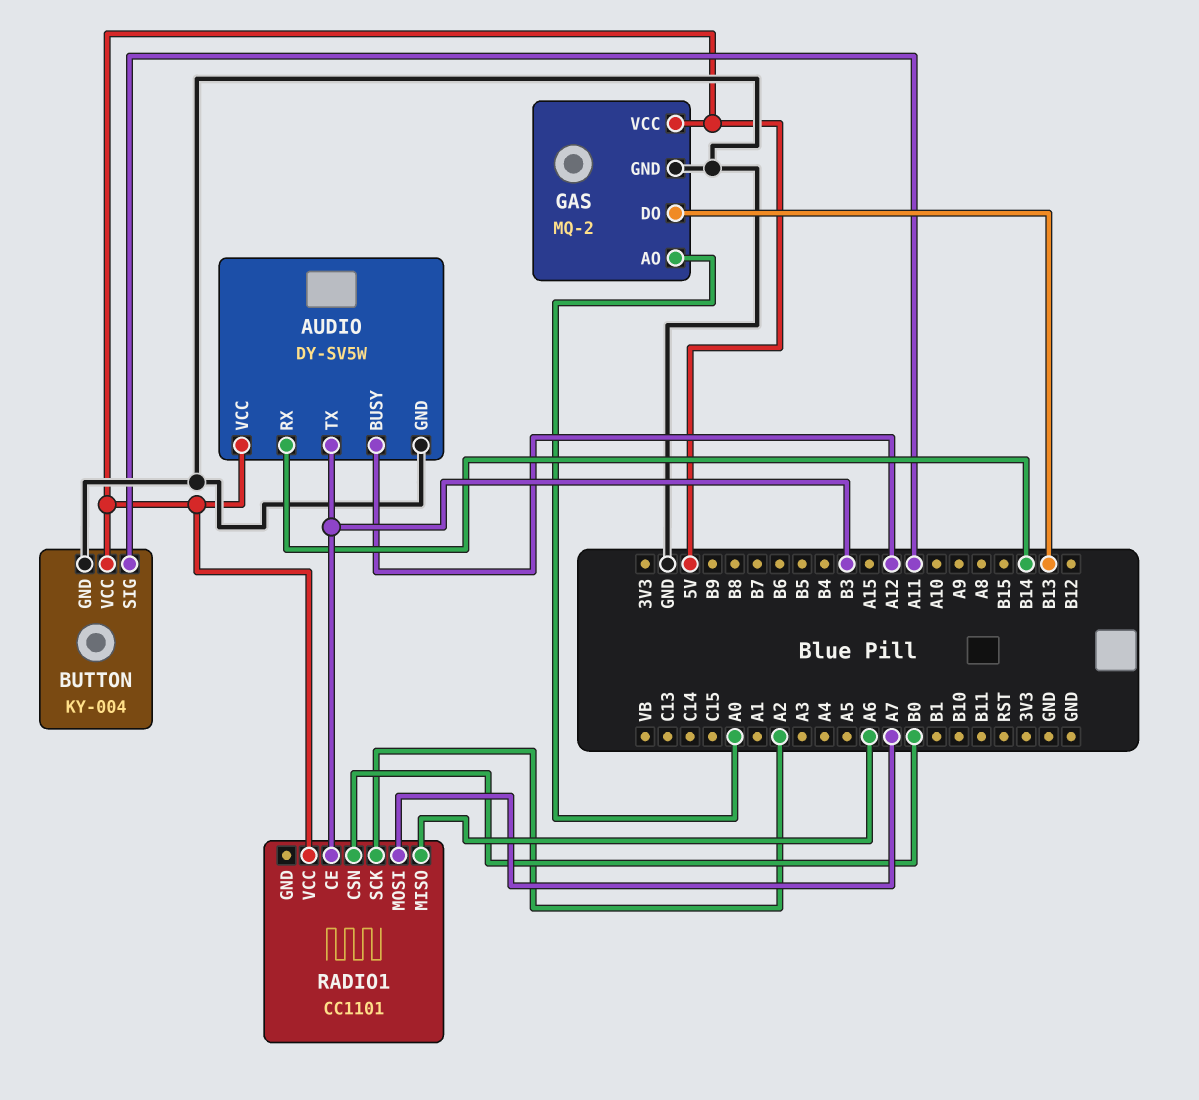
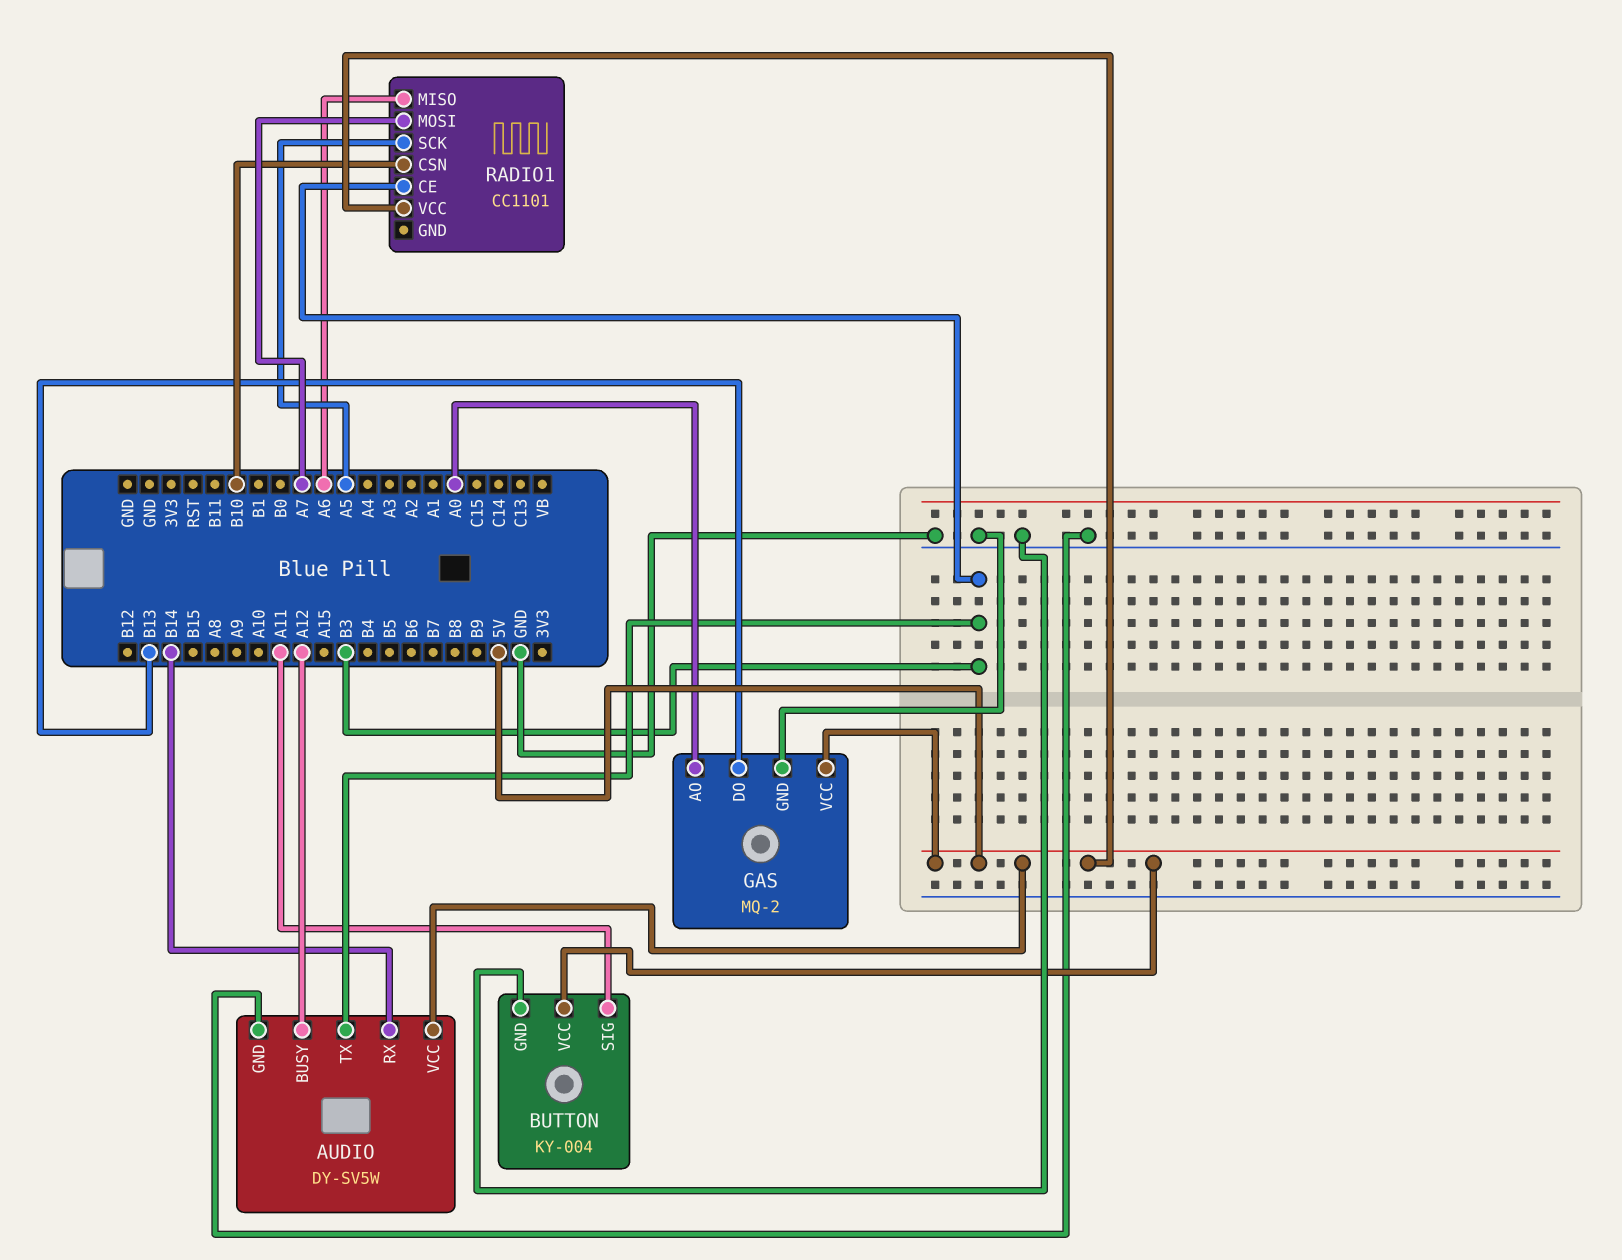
RADIO1 pin CSN: B0 -> B10
RADIO1 pin SCK: A2 -> A5

